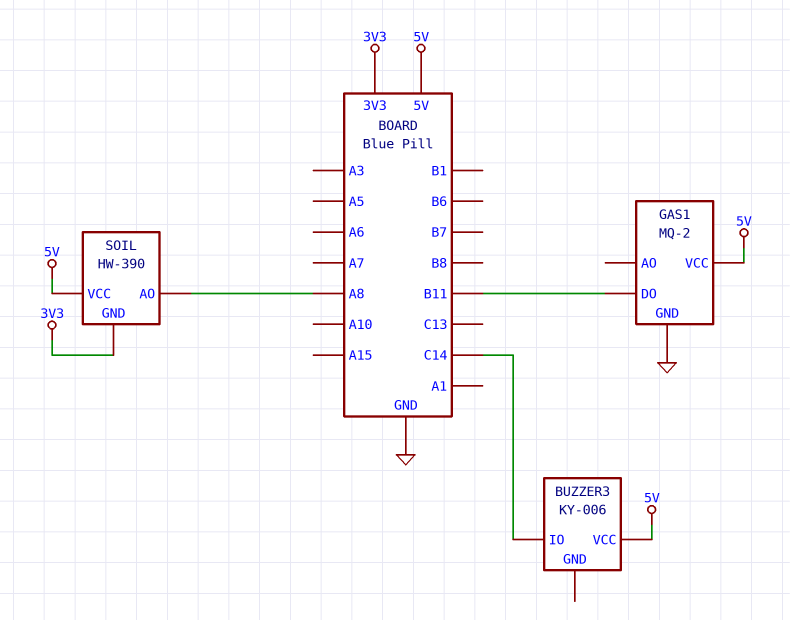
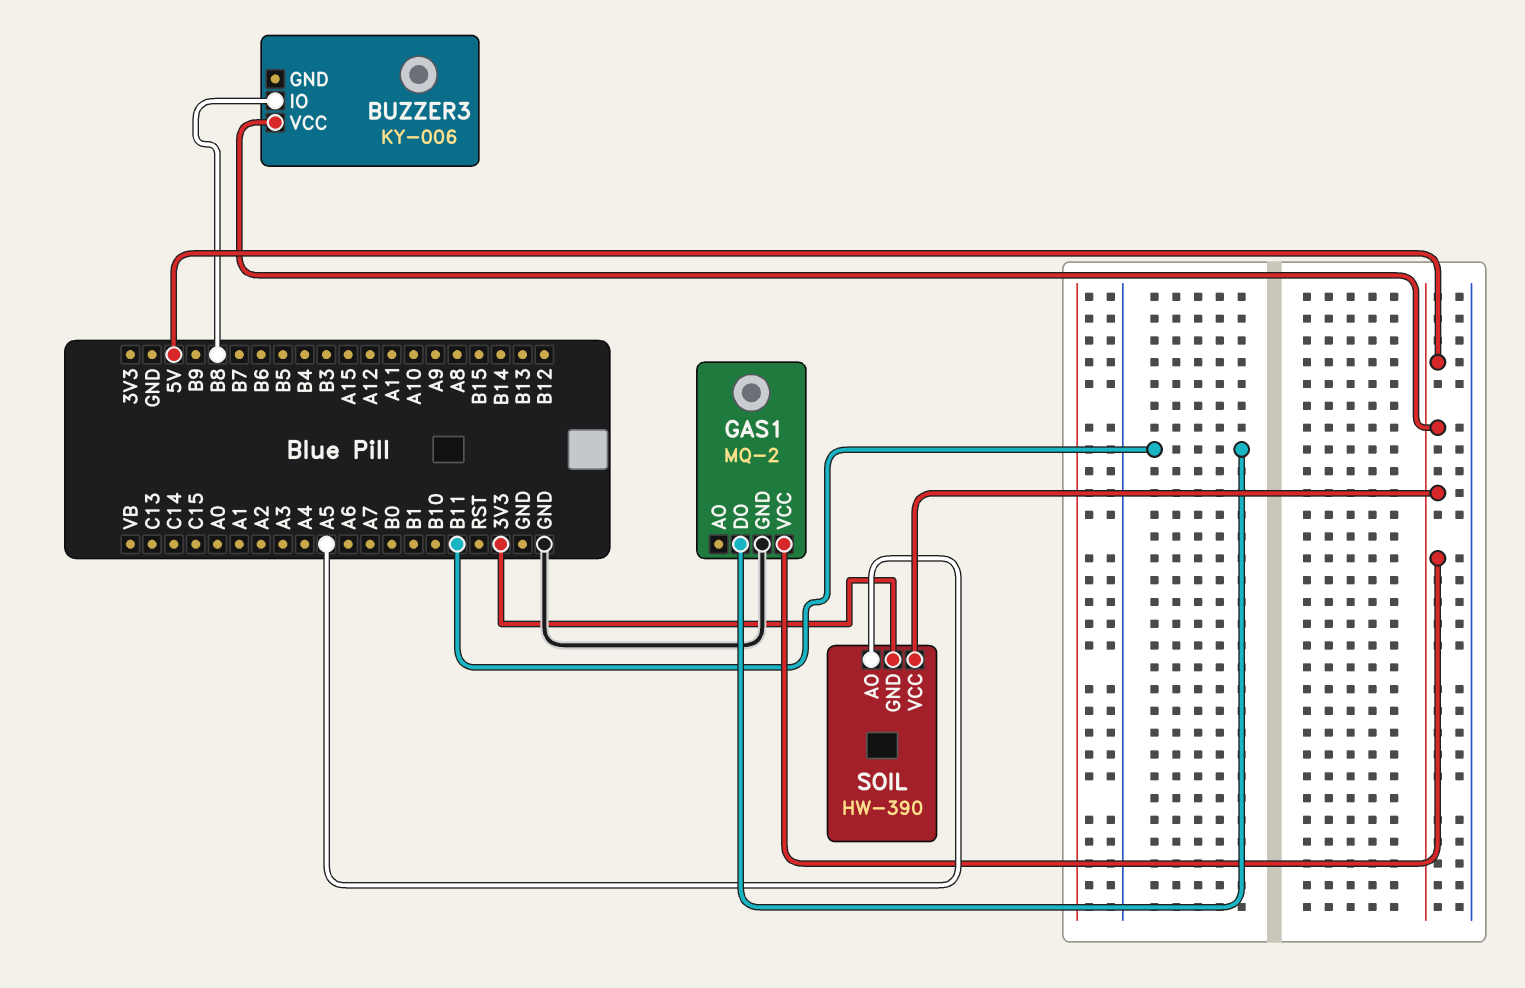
BUZZER3 pin IO: C14 -> B8
SOIL pin AO: A8 -> A5

